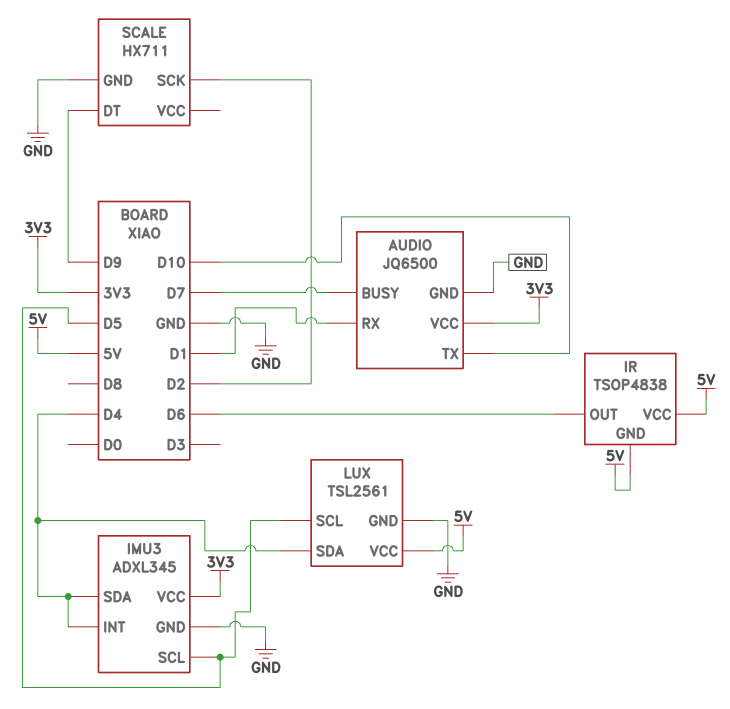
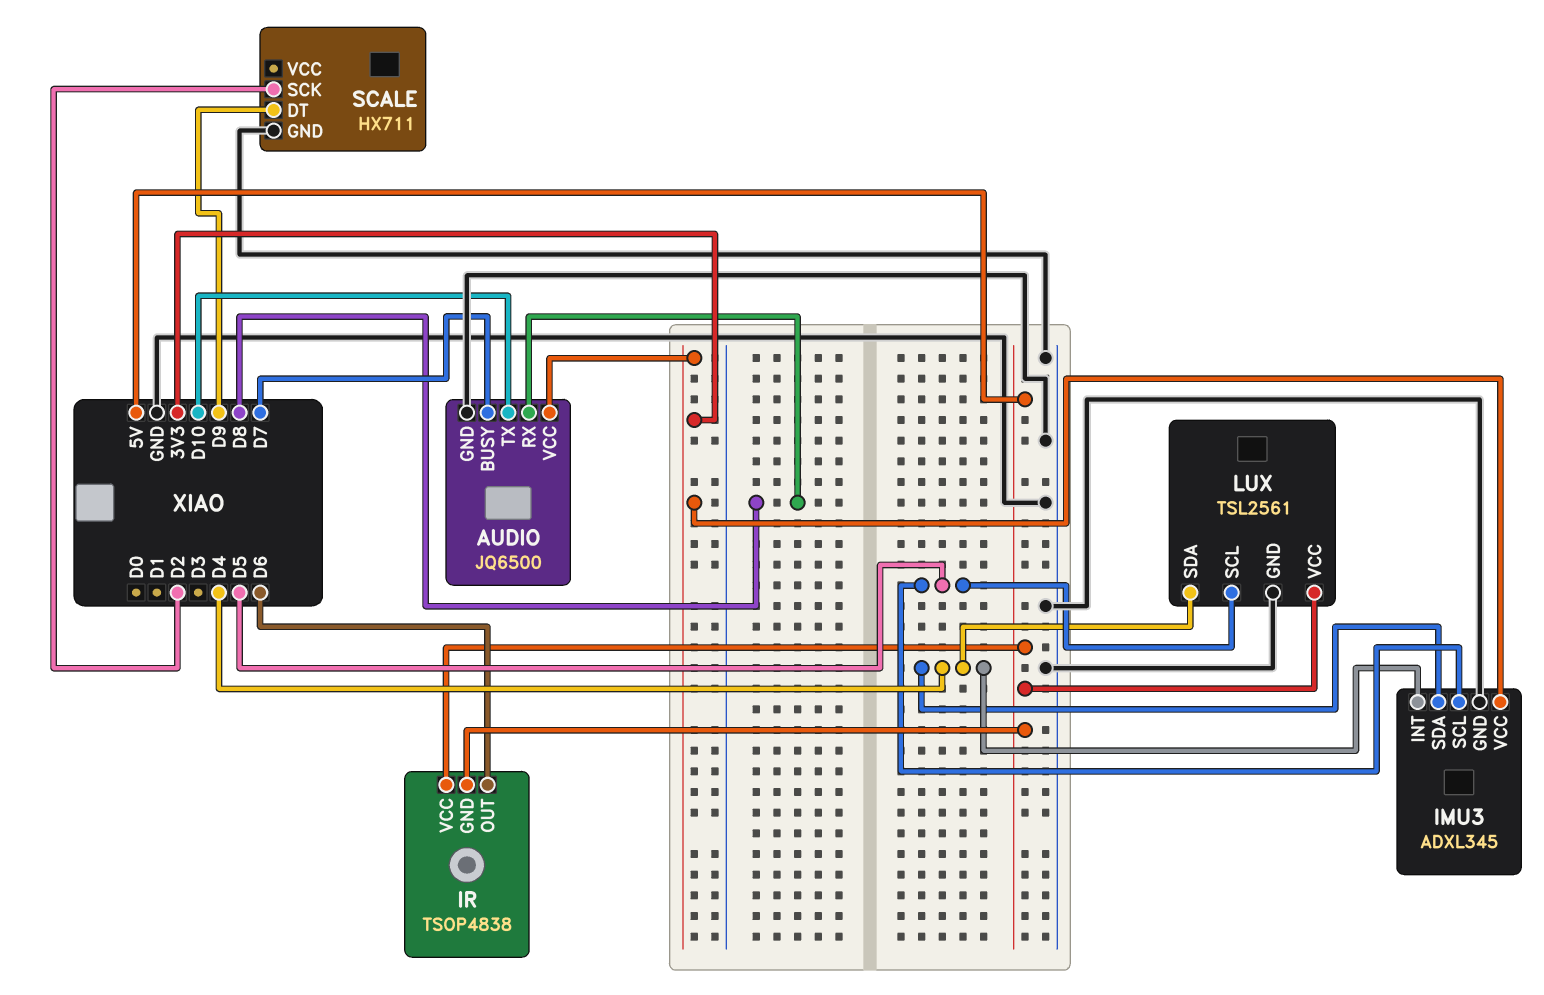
AUDIO pin RX: D1 -> D8

